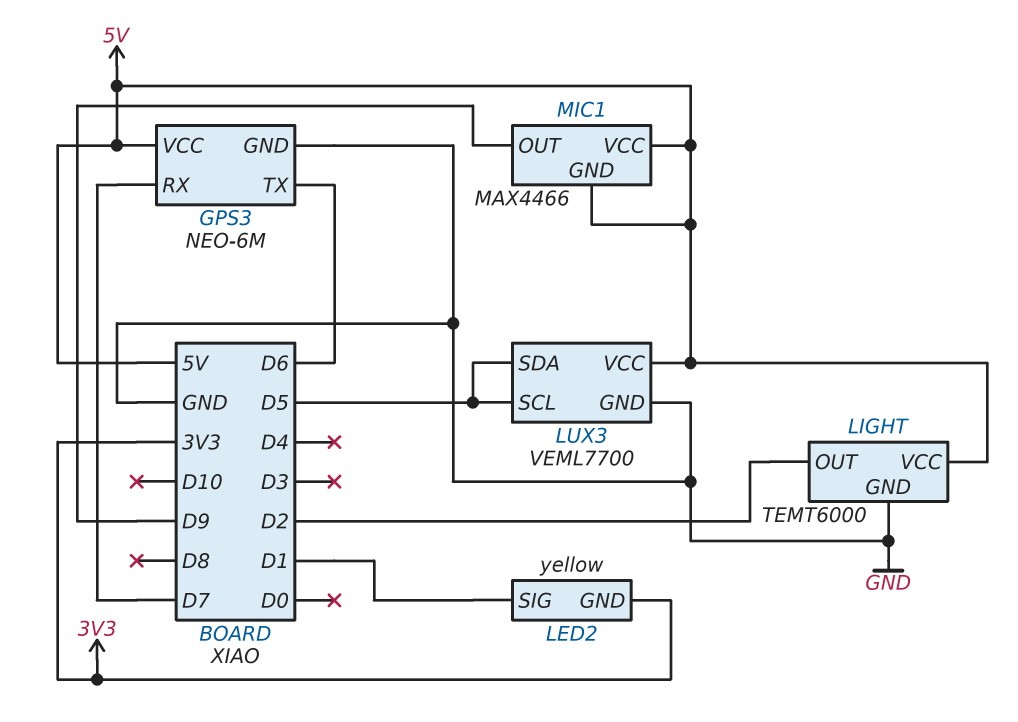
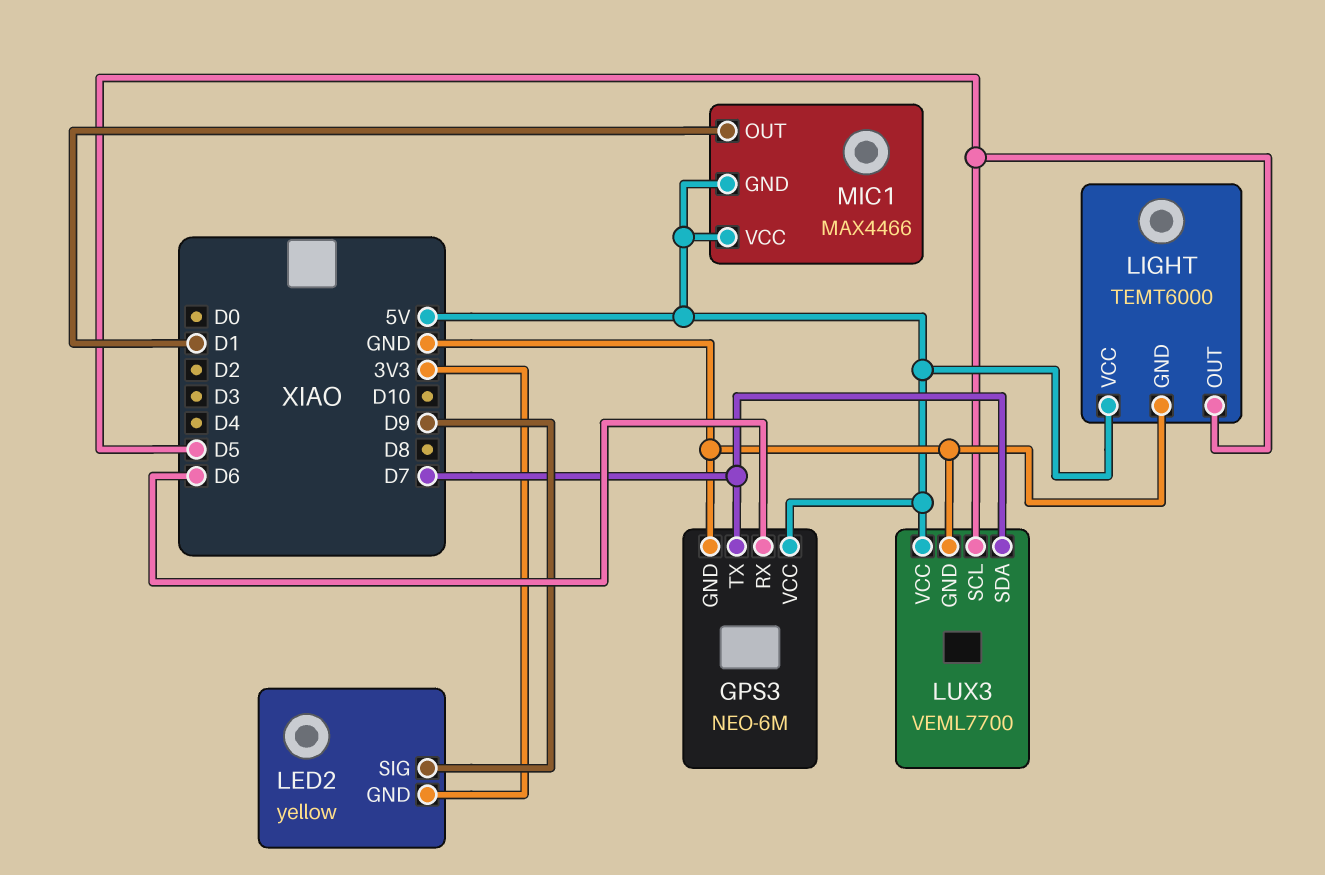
GPS3 pin RX: D7 -> D6
GPS3 pin TX: D6 -> D7
LED2 pin SIG: D1 -> D9
LIGHT pin OUT: D2 -> D5
LUX3 pin SDA: D5 -> D7
MIC1 pin OUT: D9 -> D1

